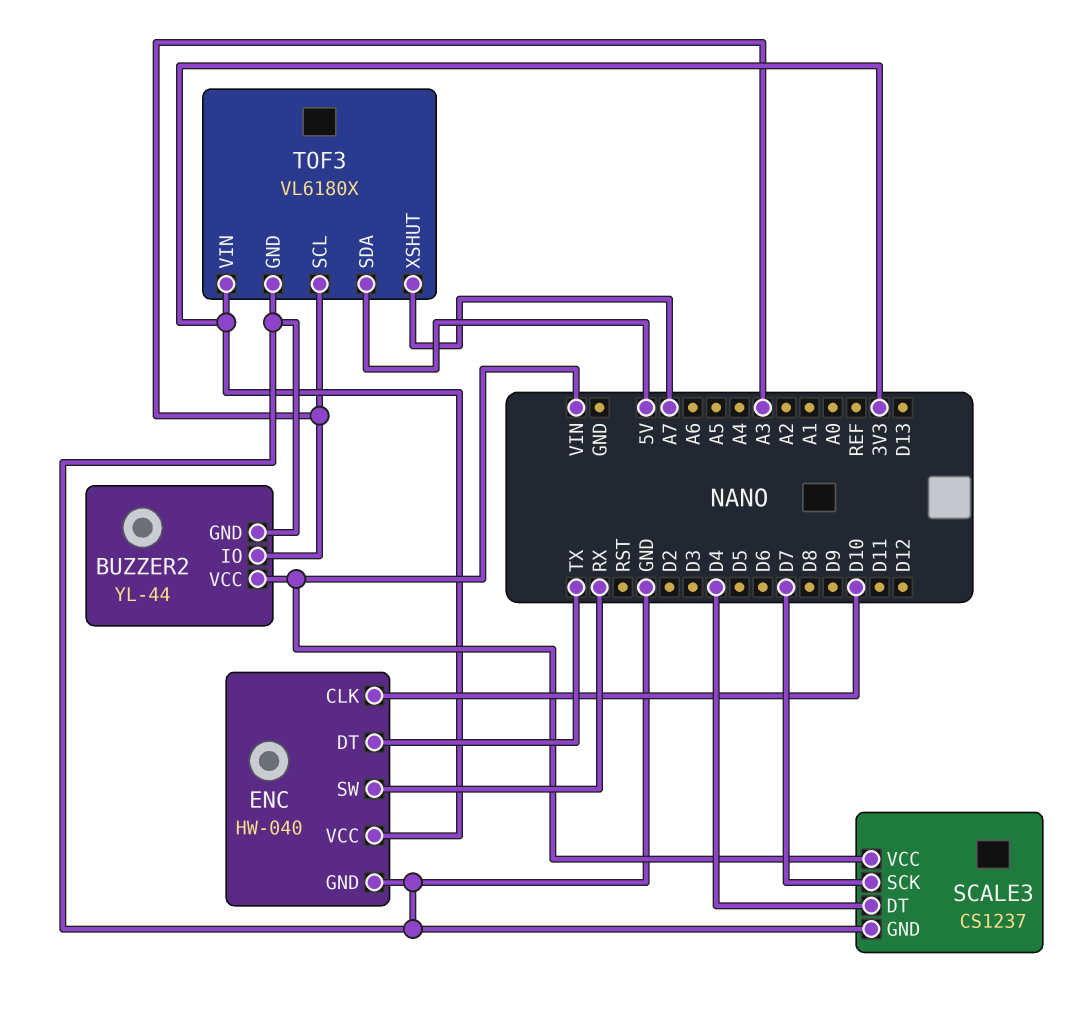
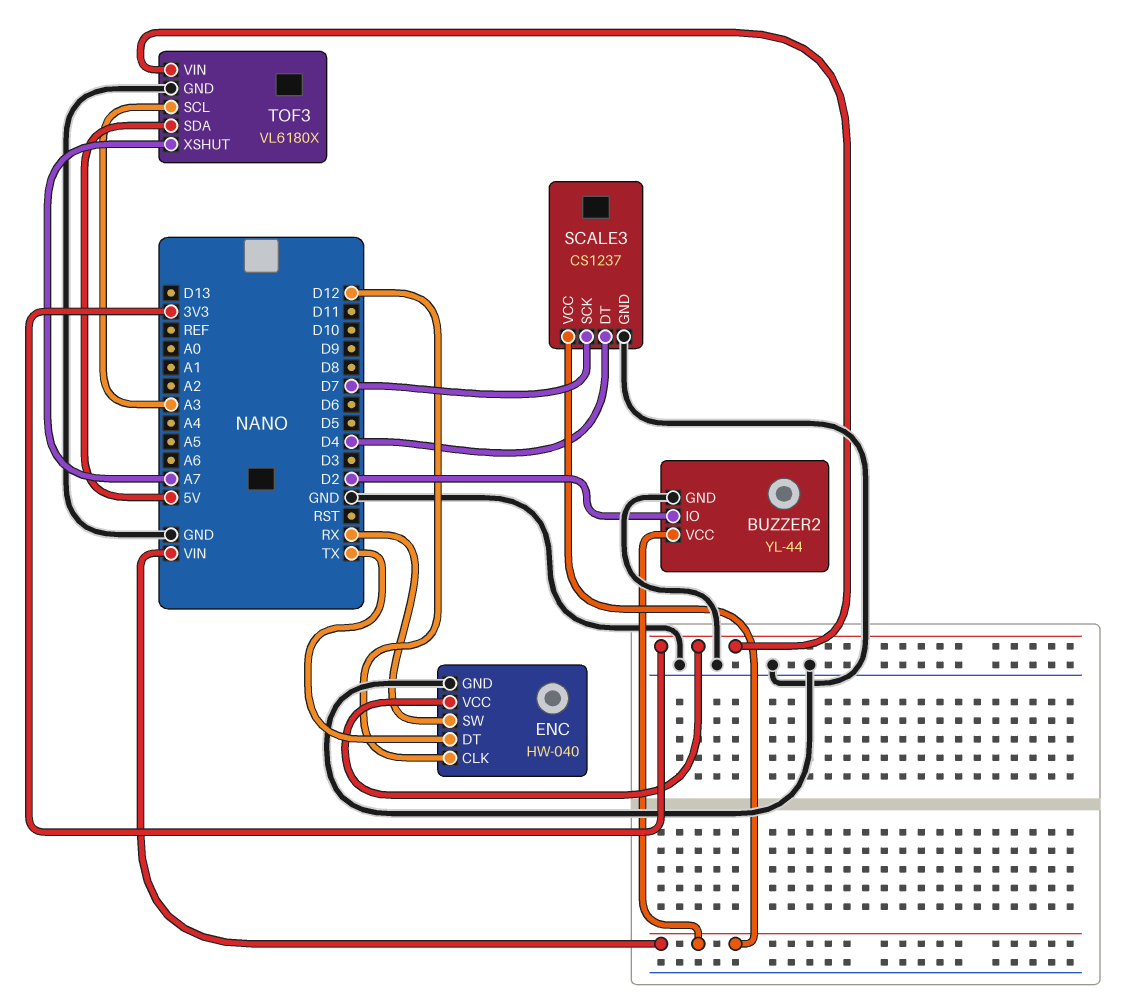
BUZZER2 pin IO: A3 -> D2
ENC pin CLK: D10 -> D12

